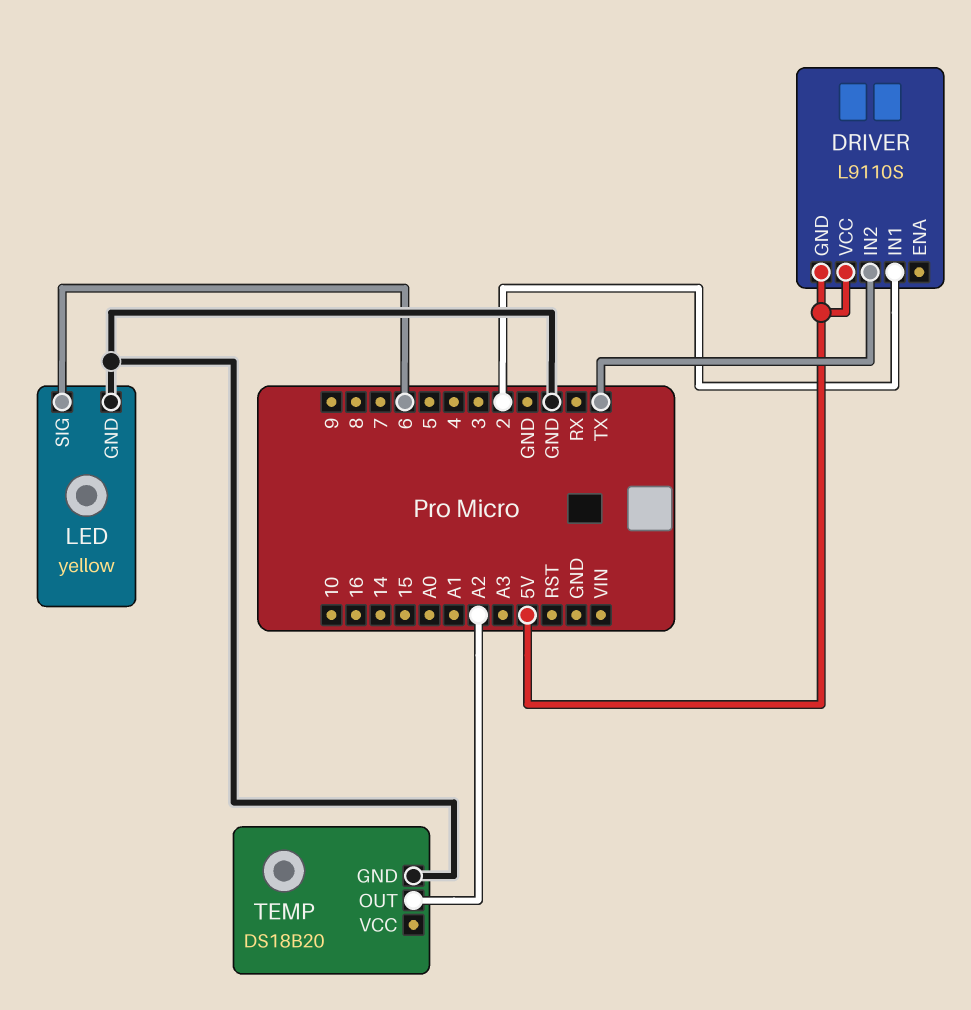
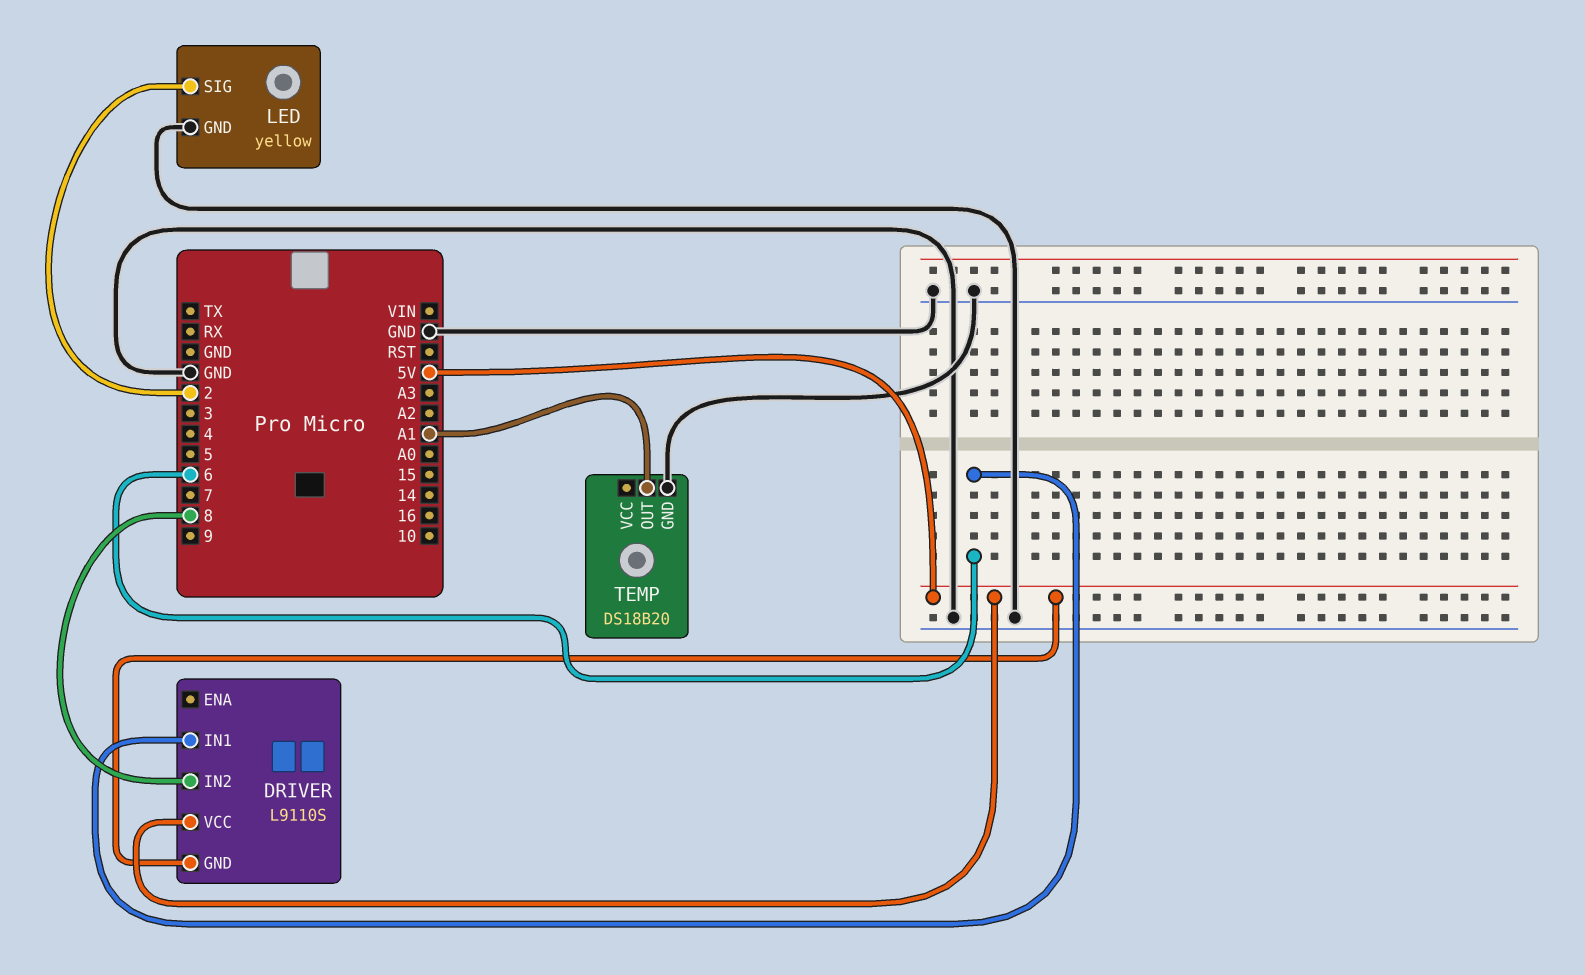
DRIVER pin IN1: 2 -> 6
DRIVER pin IN2: TX -> 8
LED pin SIG: 6 -> 2
TEMP pin OUT: A2 -> A1

